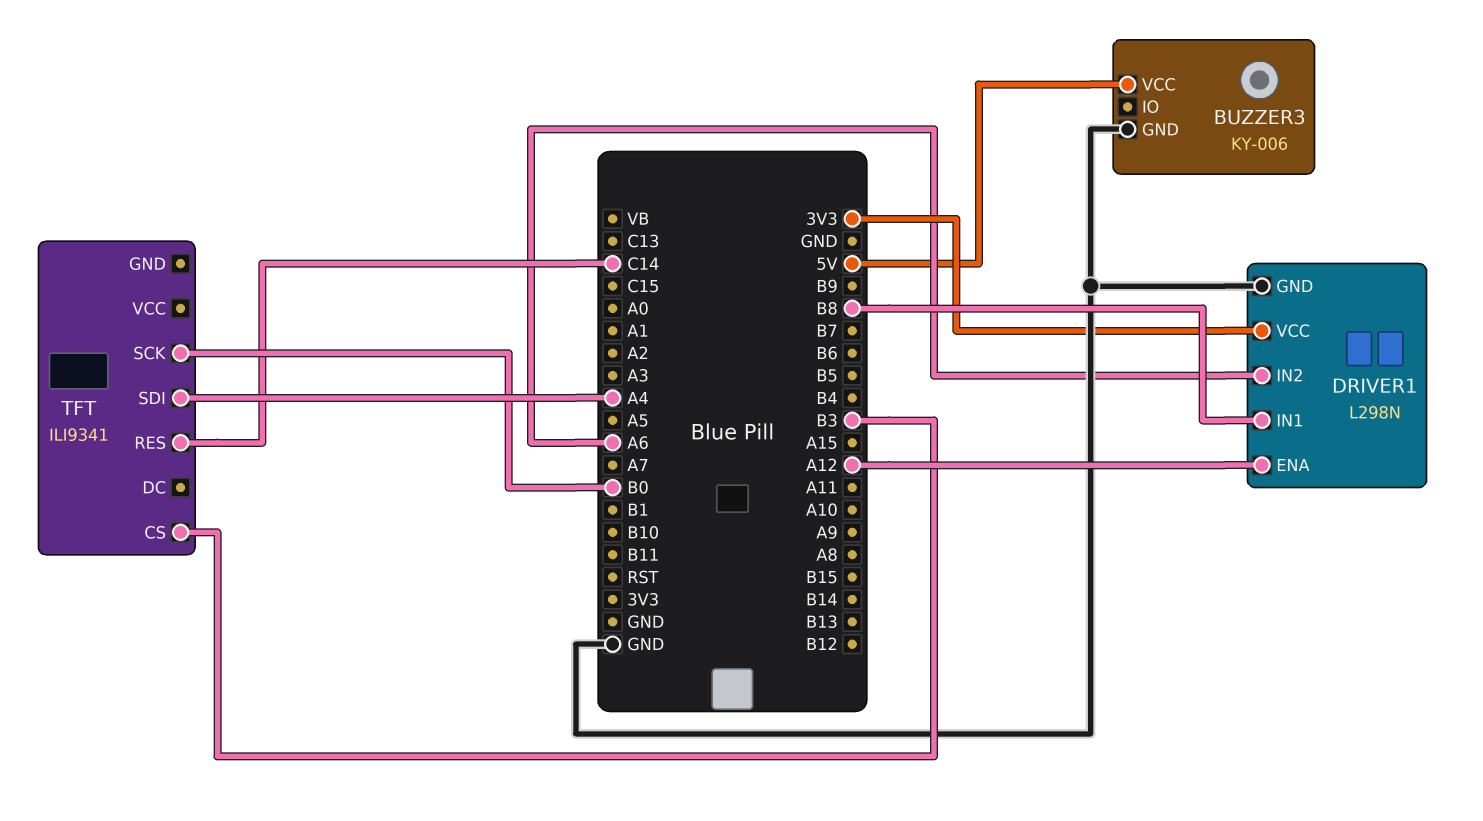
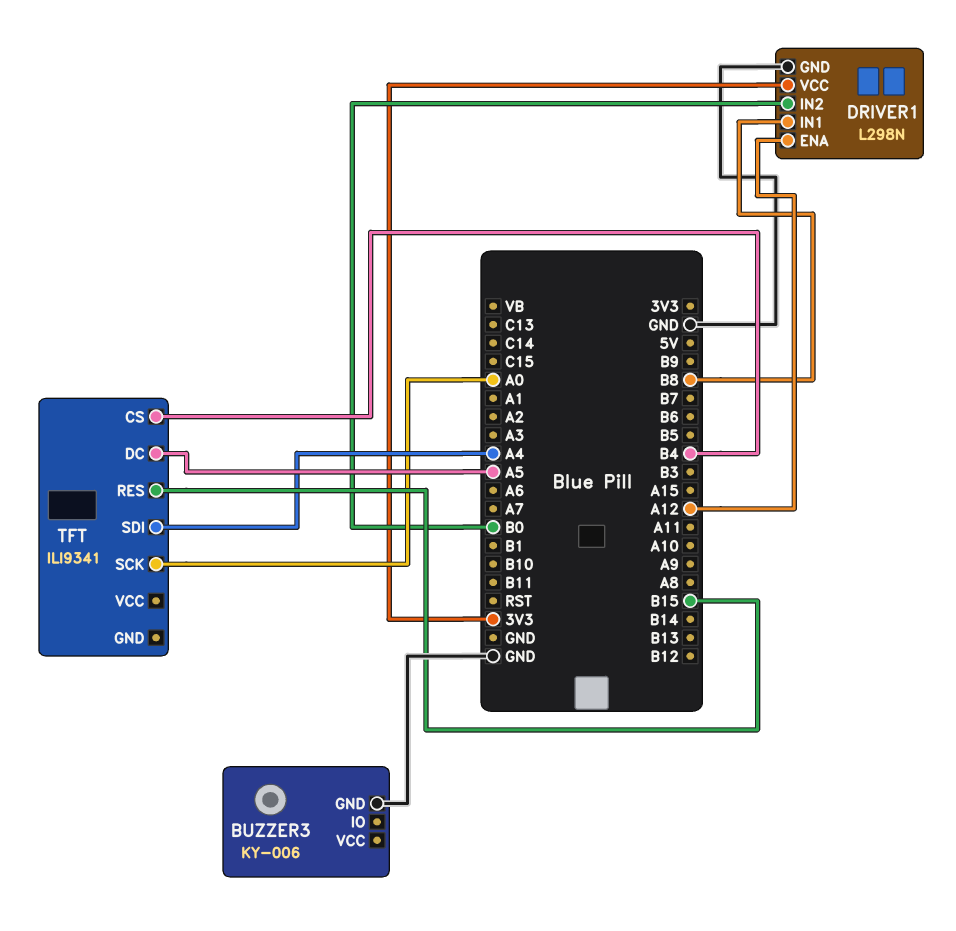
BUZZER3 pin VCC: 5V -> none
DRIVER1 pin IN2: A6 -> B0
TFT pin CS: B3 -> B4
TFT pin DC: none -> A5
TFT pin RES: C14 -> B15
TFT pin SCK: B0 -> A0

